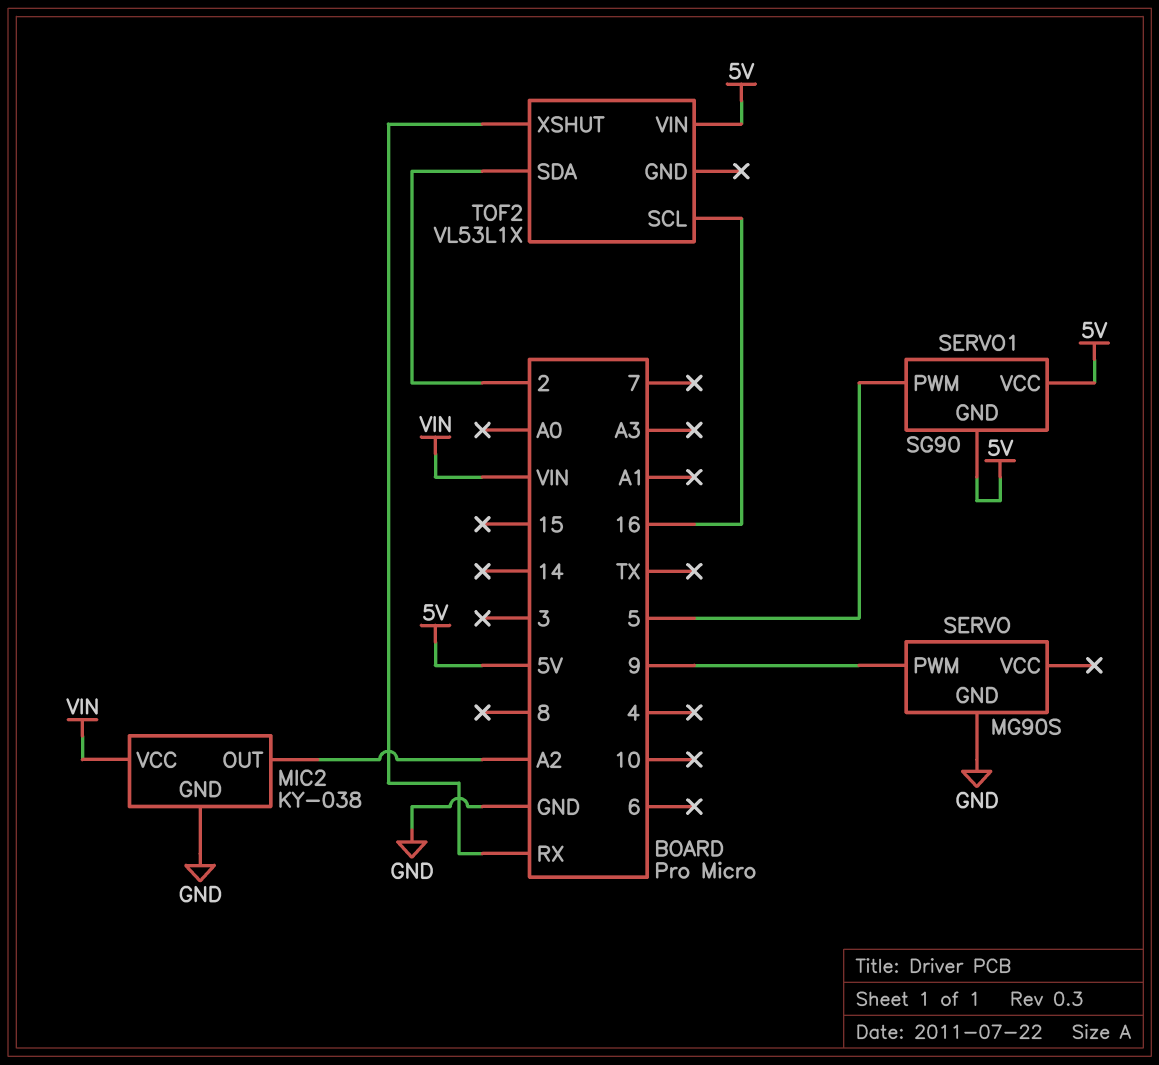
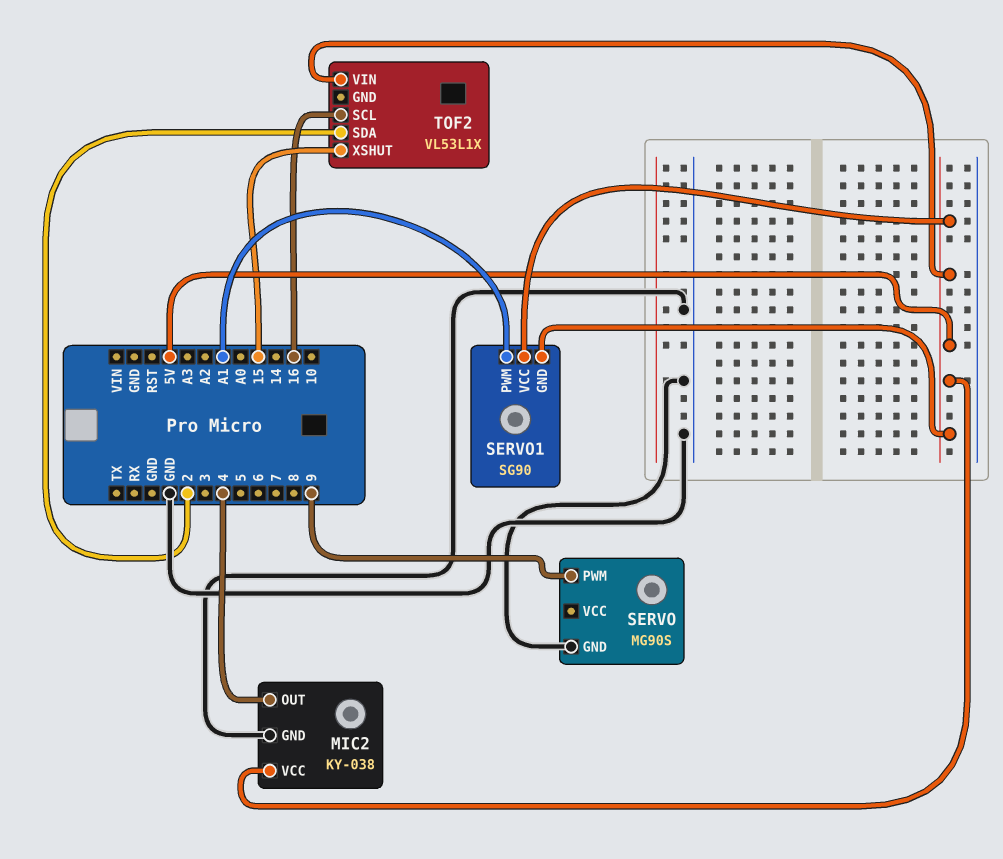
MIC2 pin OUT: A2 -> 4
MIC2 pin VCC: VIN -> 5V
SERVO1 pin PWM: 5 -> A1
TOF2 pin XSHUT: RX -> 15

